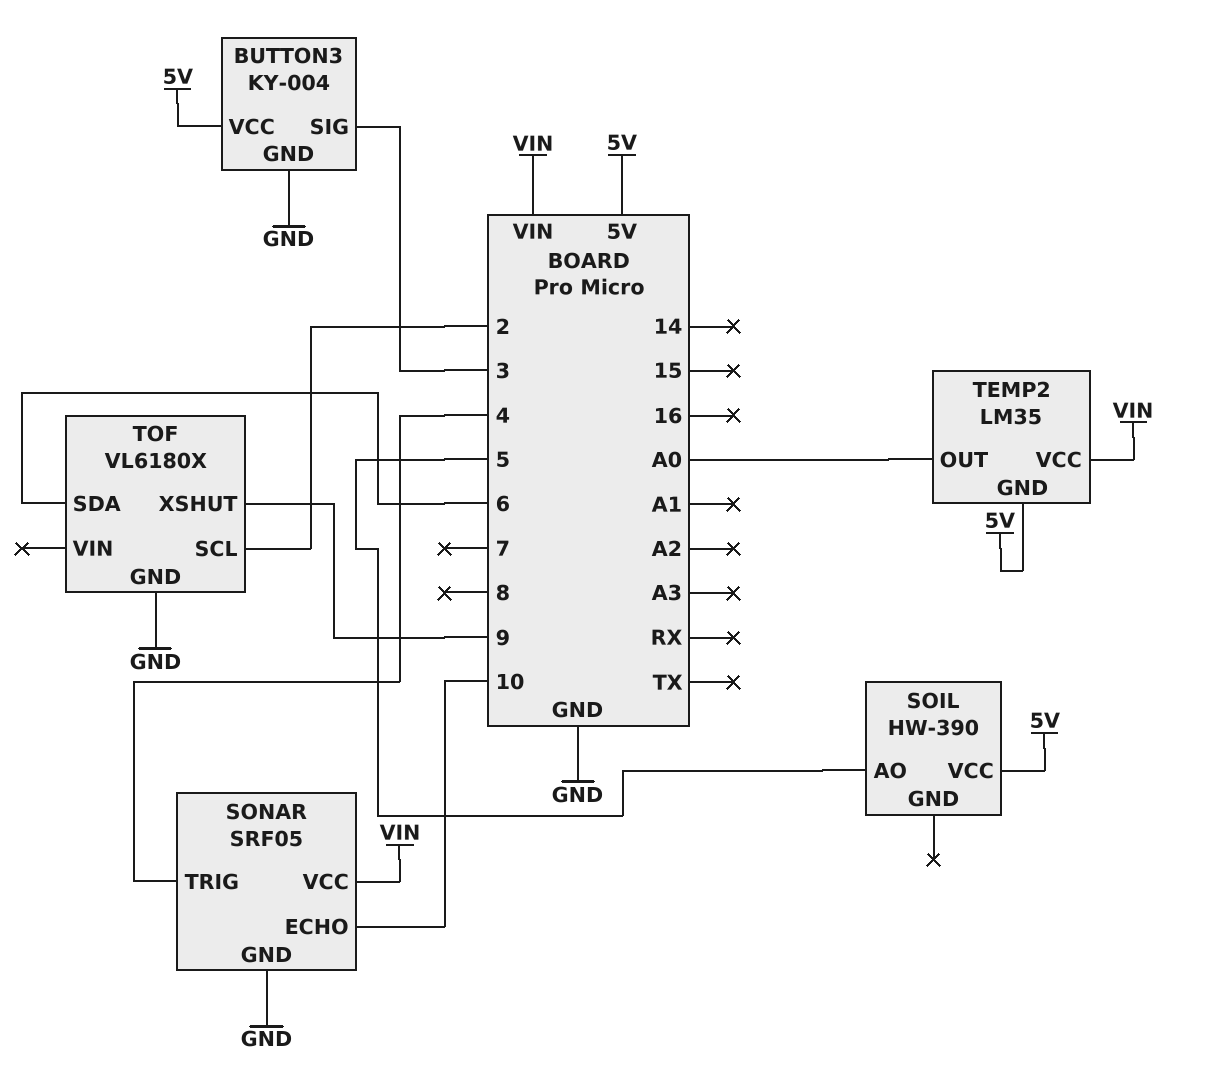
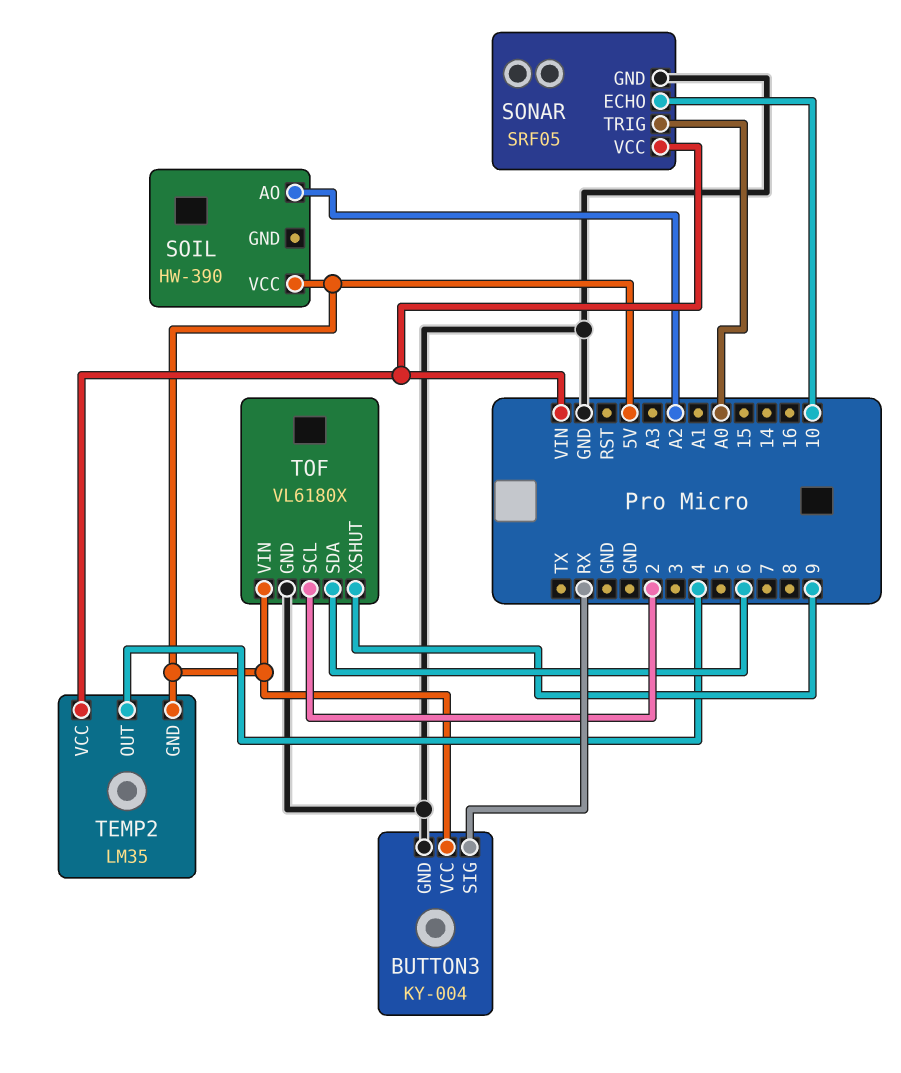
BUTTON3 pin SIG: 3 -> RX
SOIL pin AO: 5 -> A2
SONAR pin TRIG: 4 -> A0
TEMP2 pin OUT: A0 -> 4
TOF pin VIN: none -> 5V

